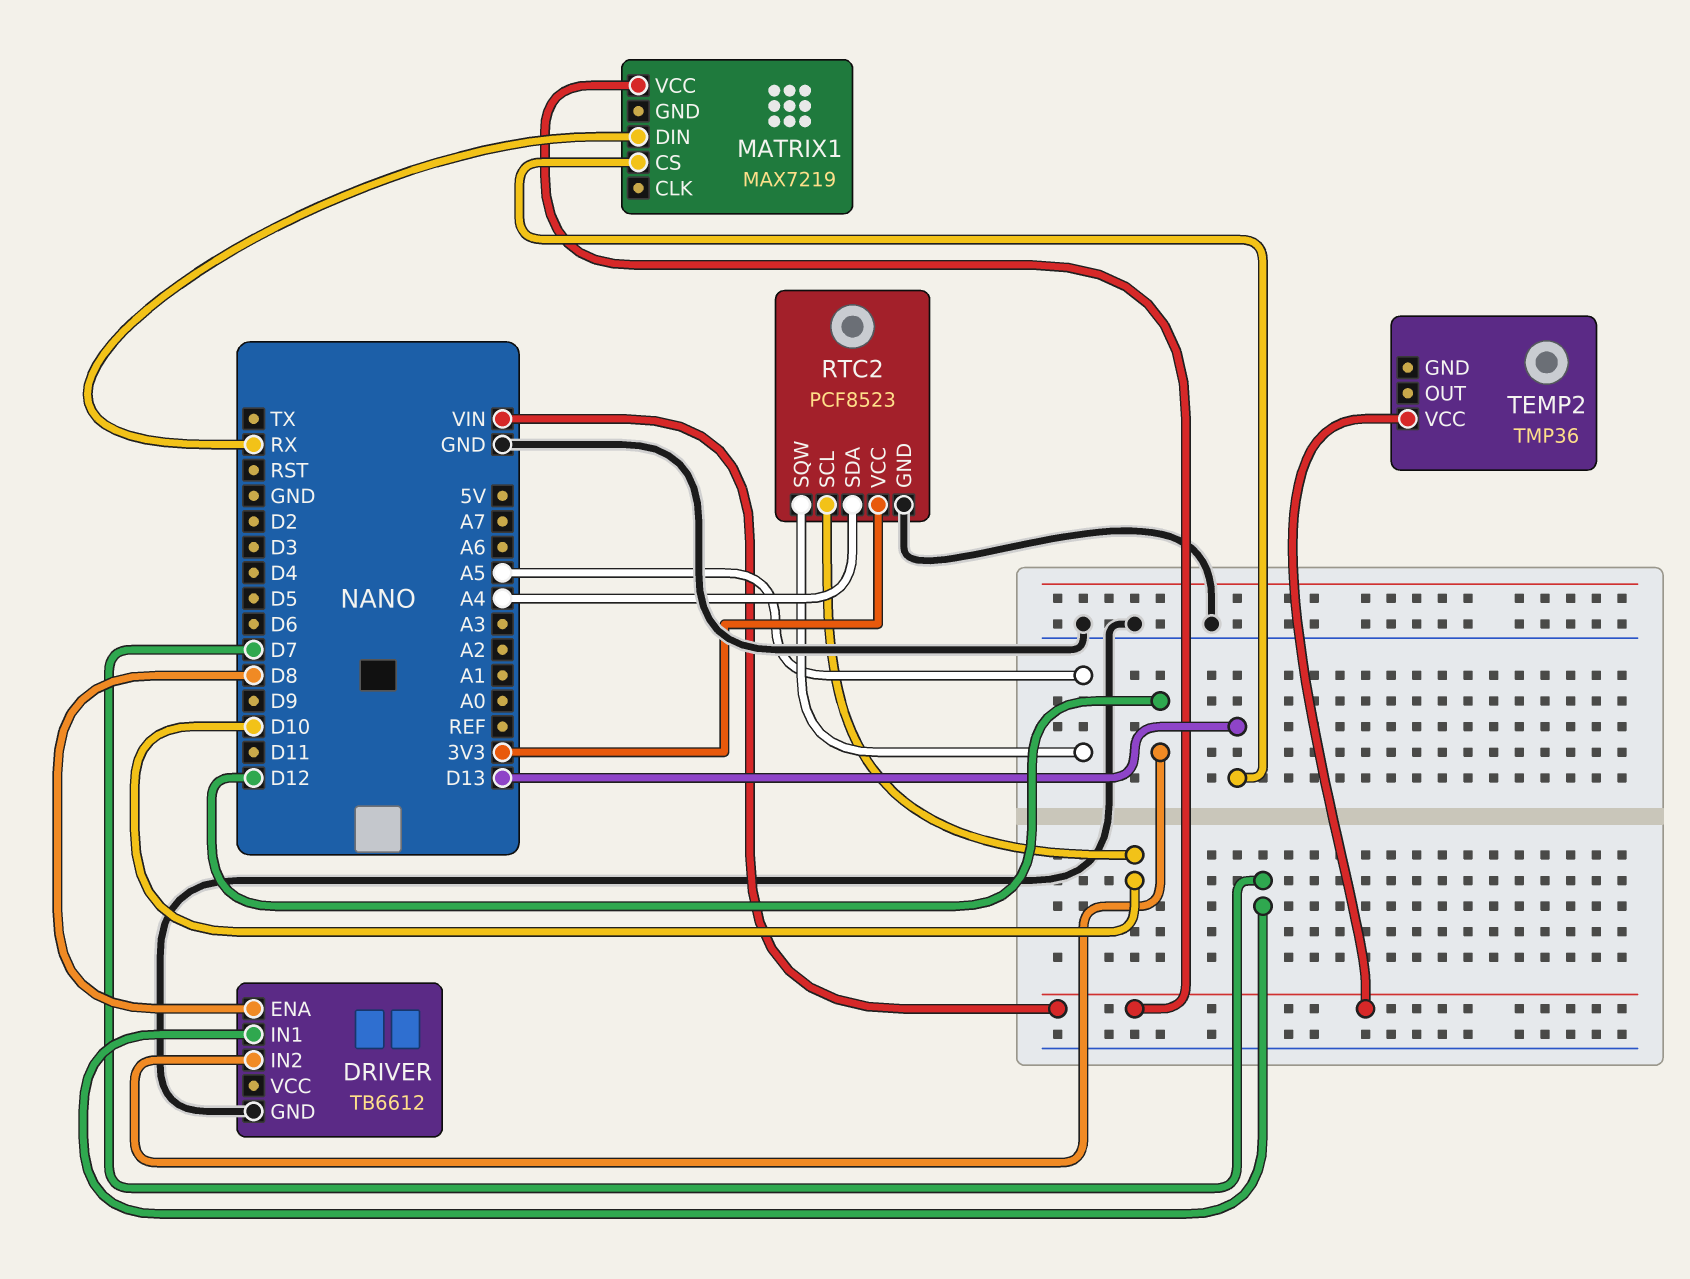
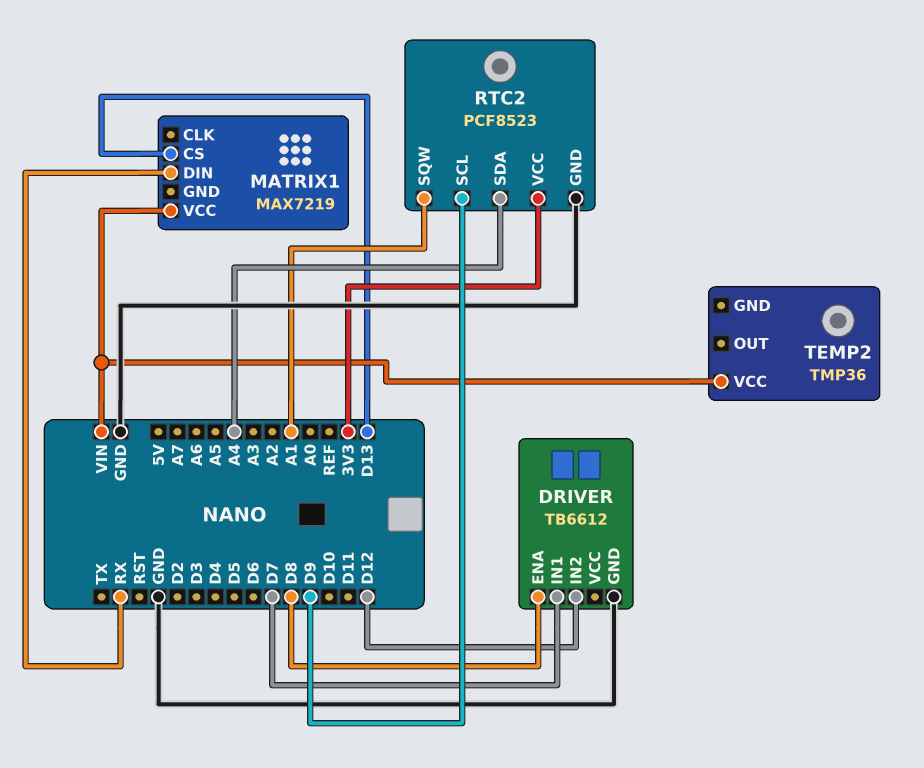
RTC2 pin SCL: D10 -> D9
RTC2 pin SQW: A5 -> A1

